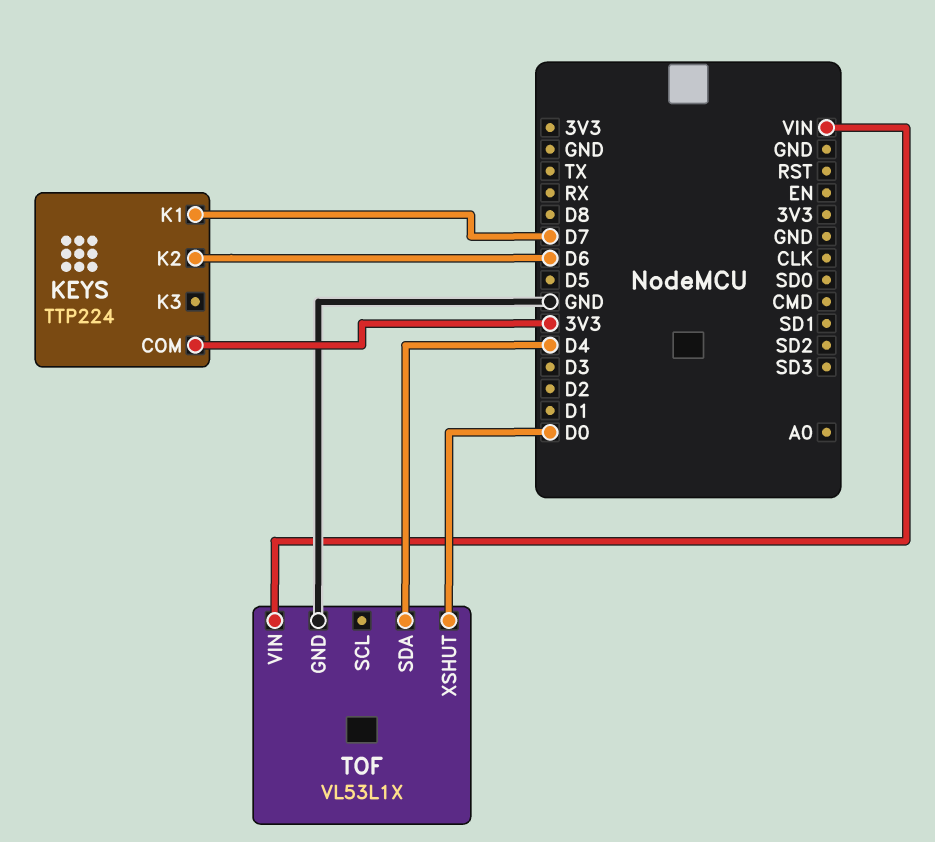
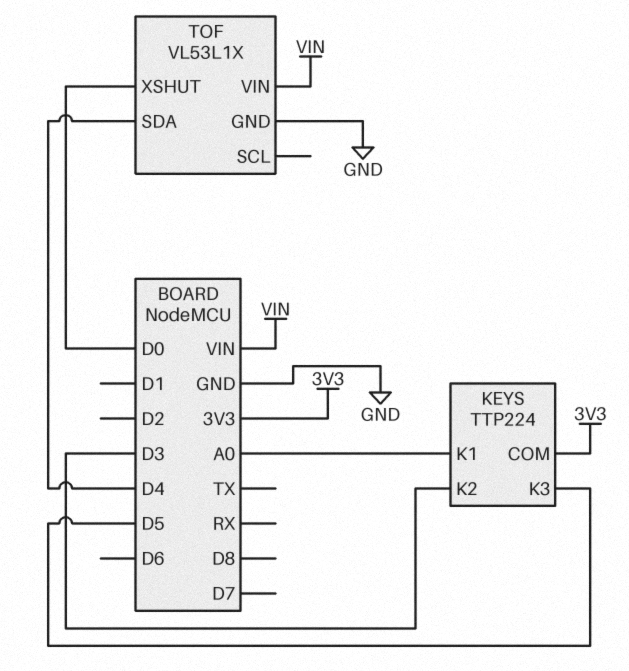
KEYS pin K1: D7 -> A0
KEYS pin K2: D6 -> D3
KEYS pin K3: none -> D5

